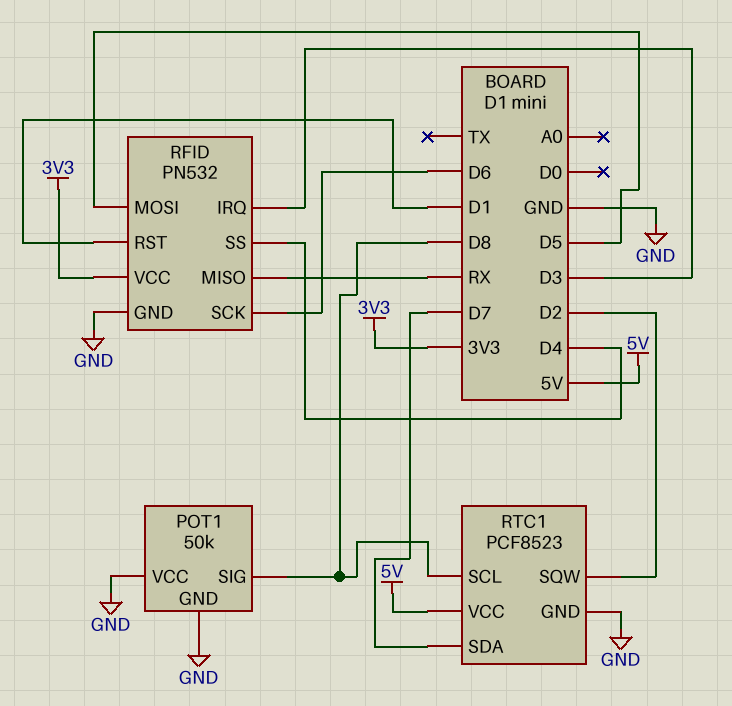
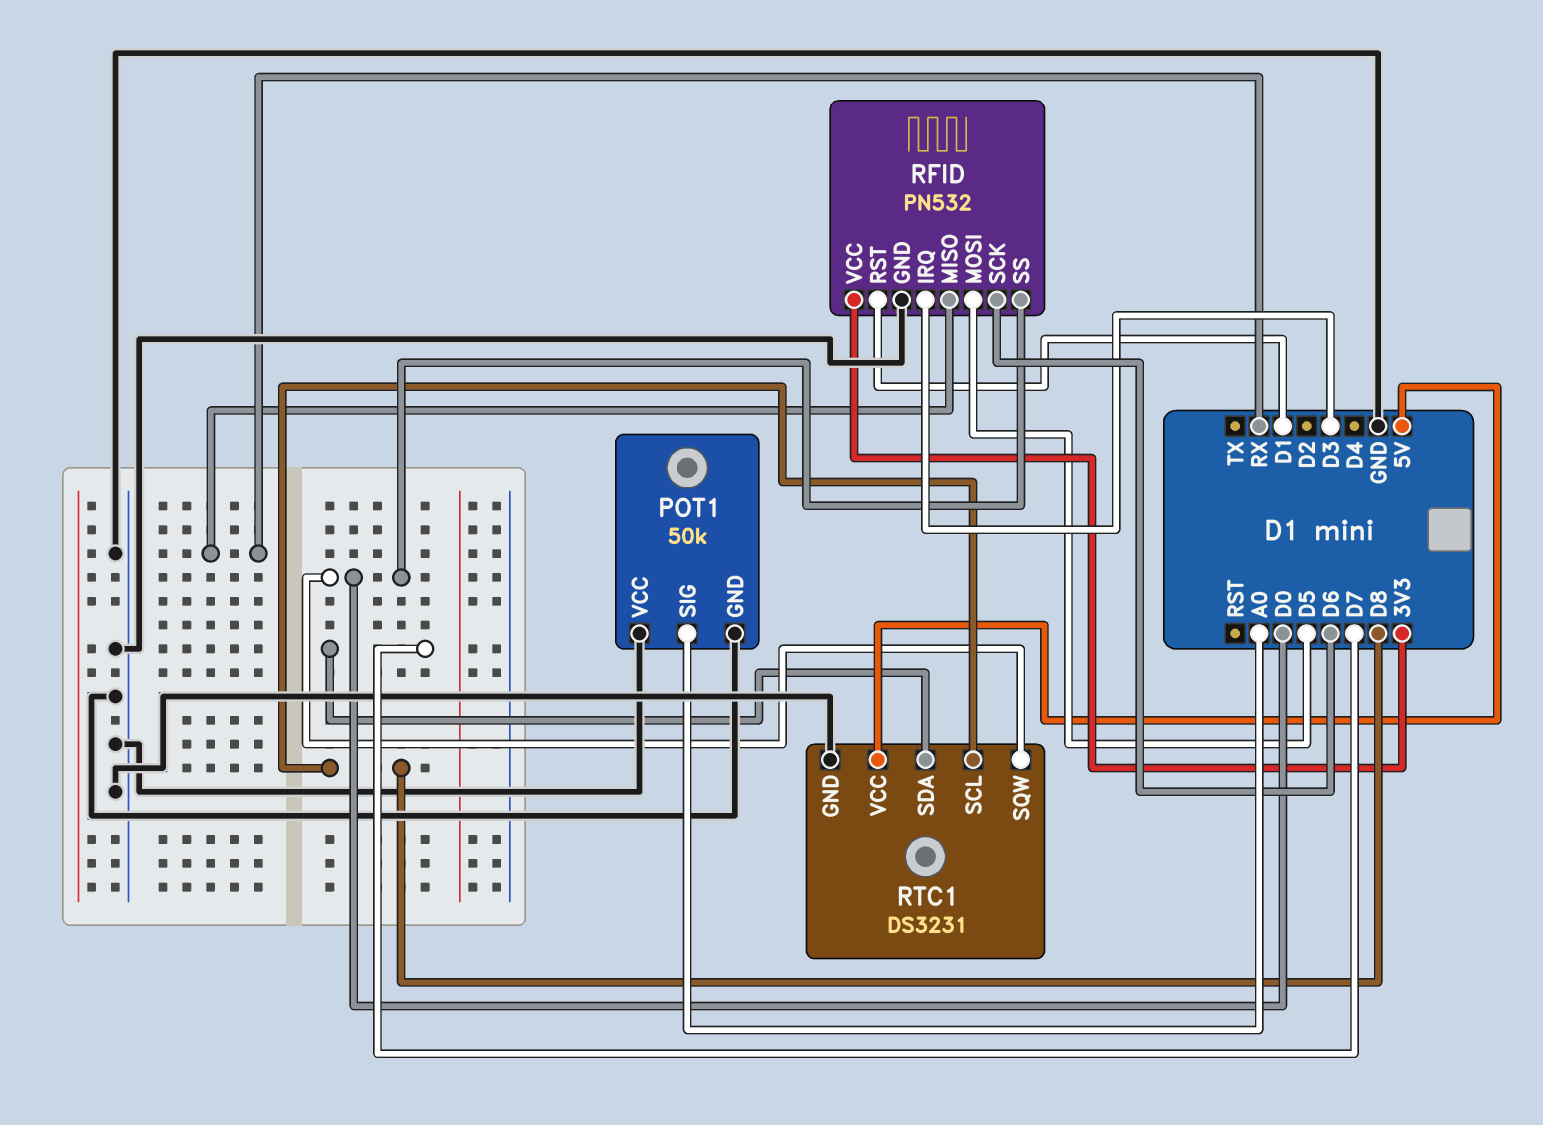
POT1 pin SIG: D8 -> A0
RFID pin SS: D4 -> D0
RTC1: PCF8523 -> DS3231
RTC1 pin SQW: D2 -> D0

